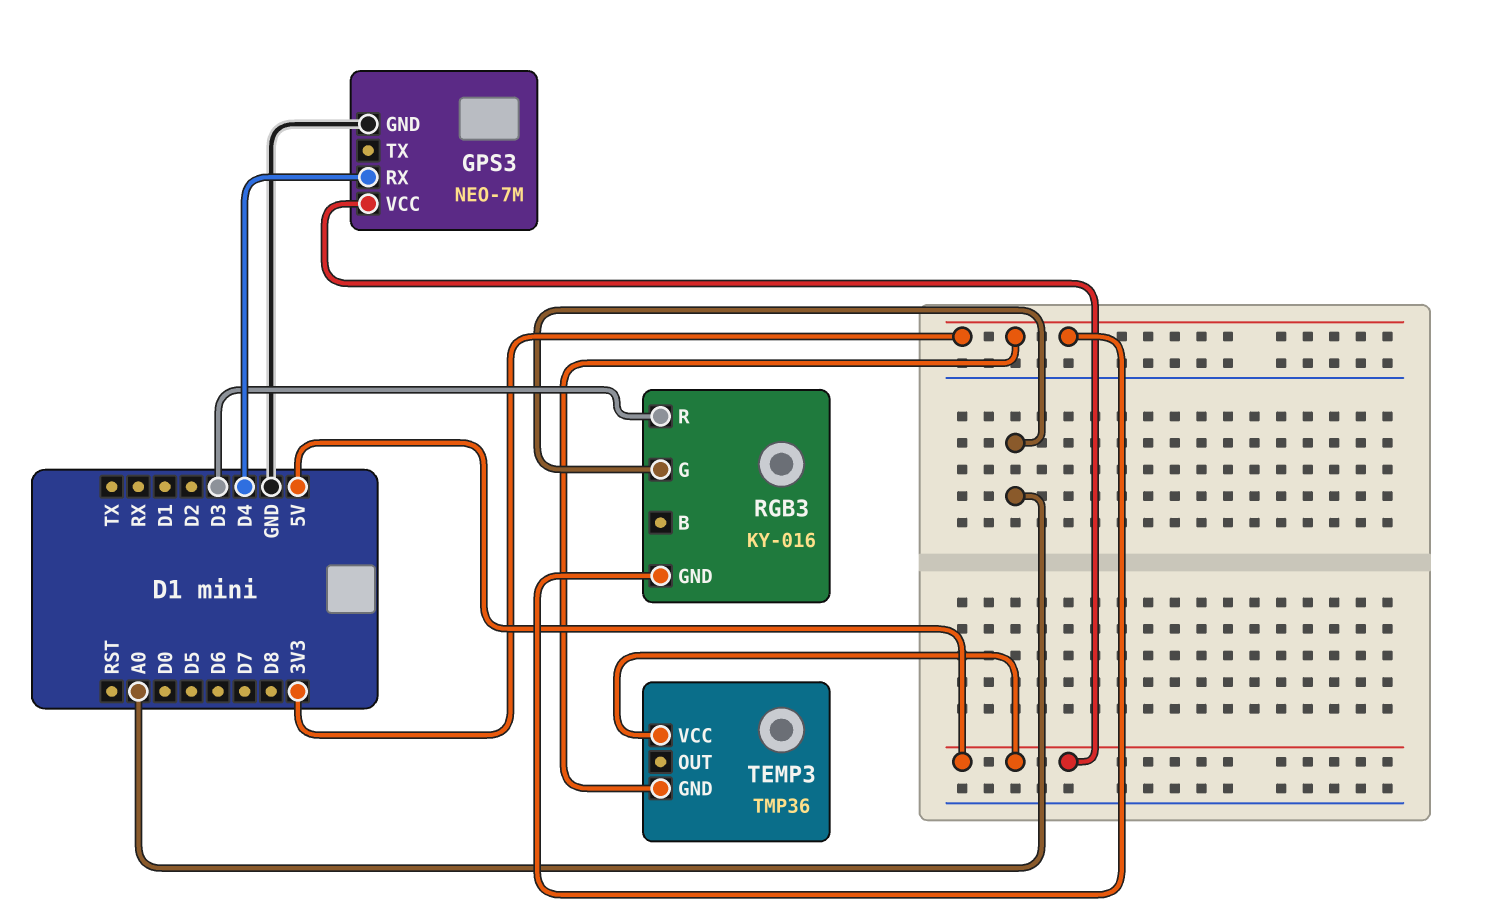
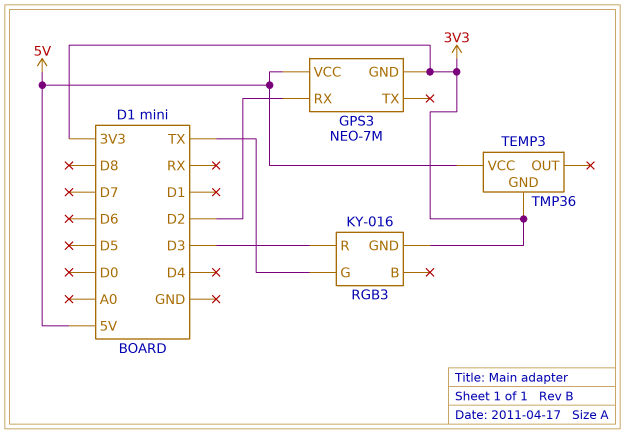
GPS3 pin GND: GND -> 3V3
GPS3 pin RX: D4 -> D2
RGB3 pin G: A0 -> TX

